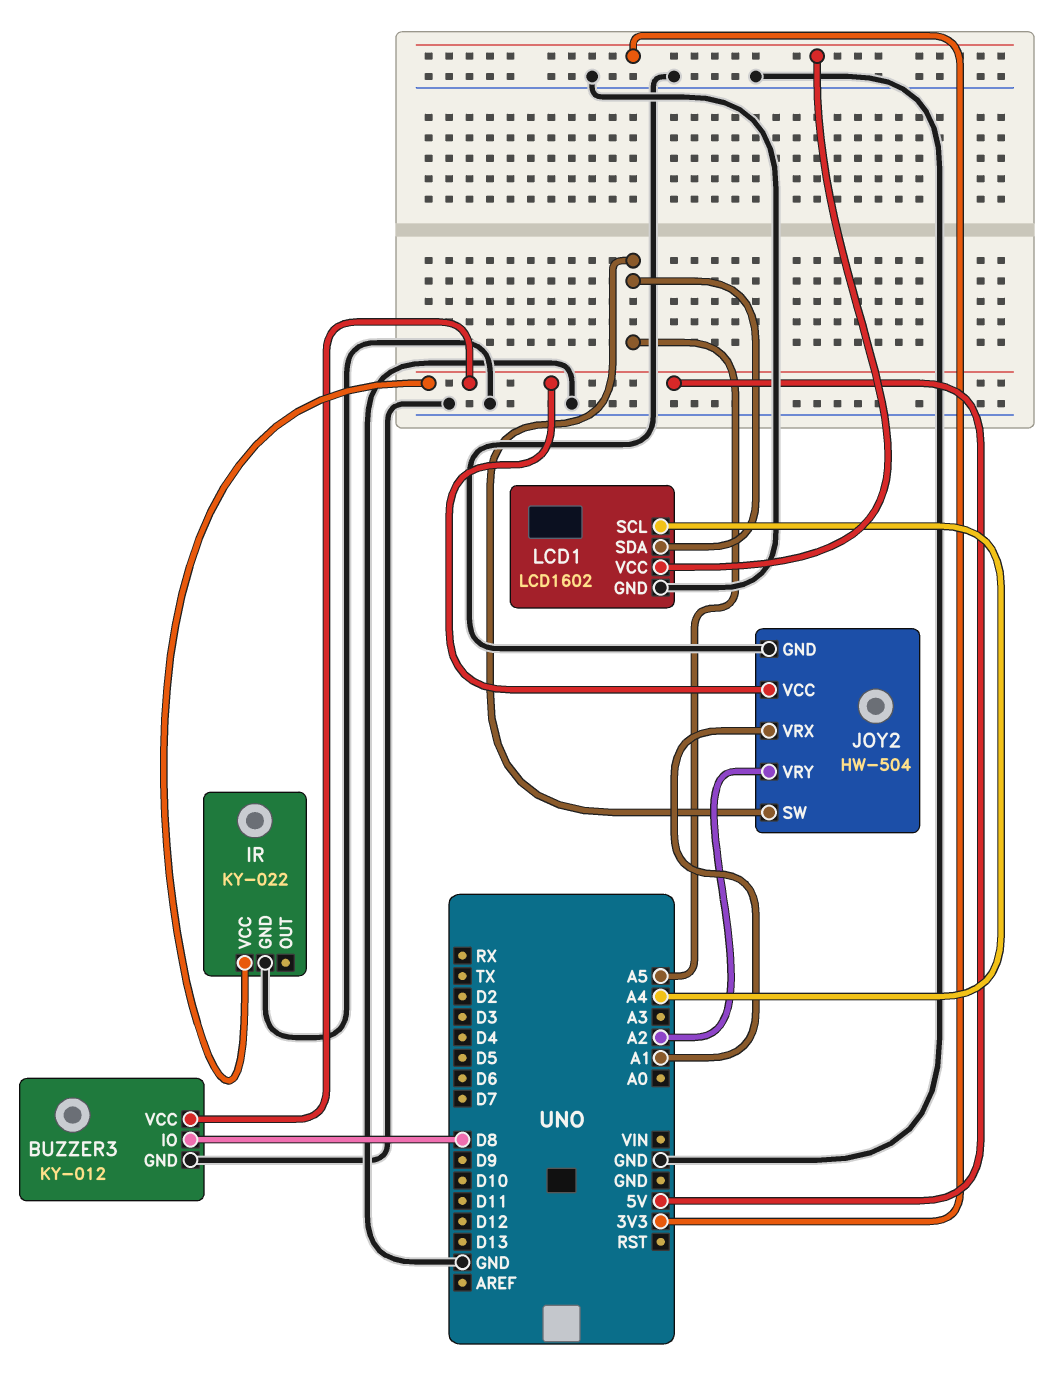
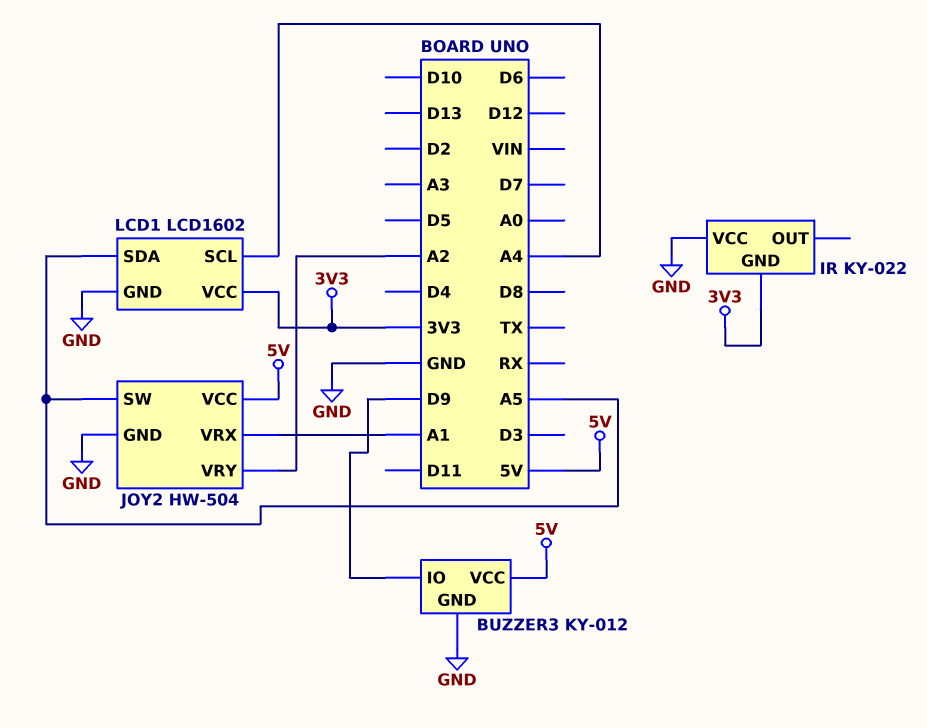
BUZZER3 pin IO: D8 -> D9
IR pin GND: GND -> 3V3
IR pin VCC: 5V -> GND

